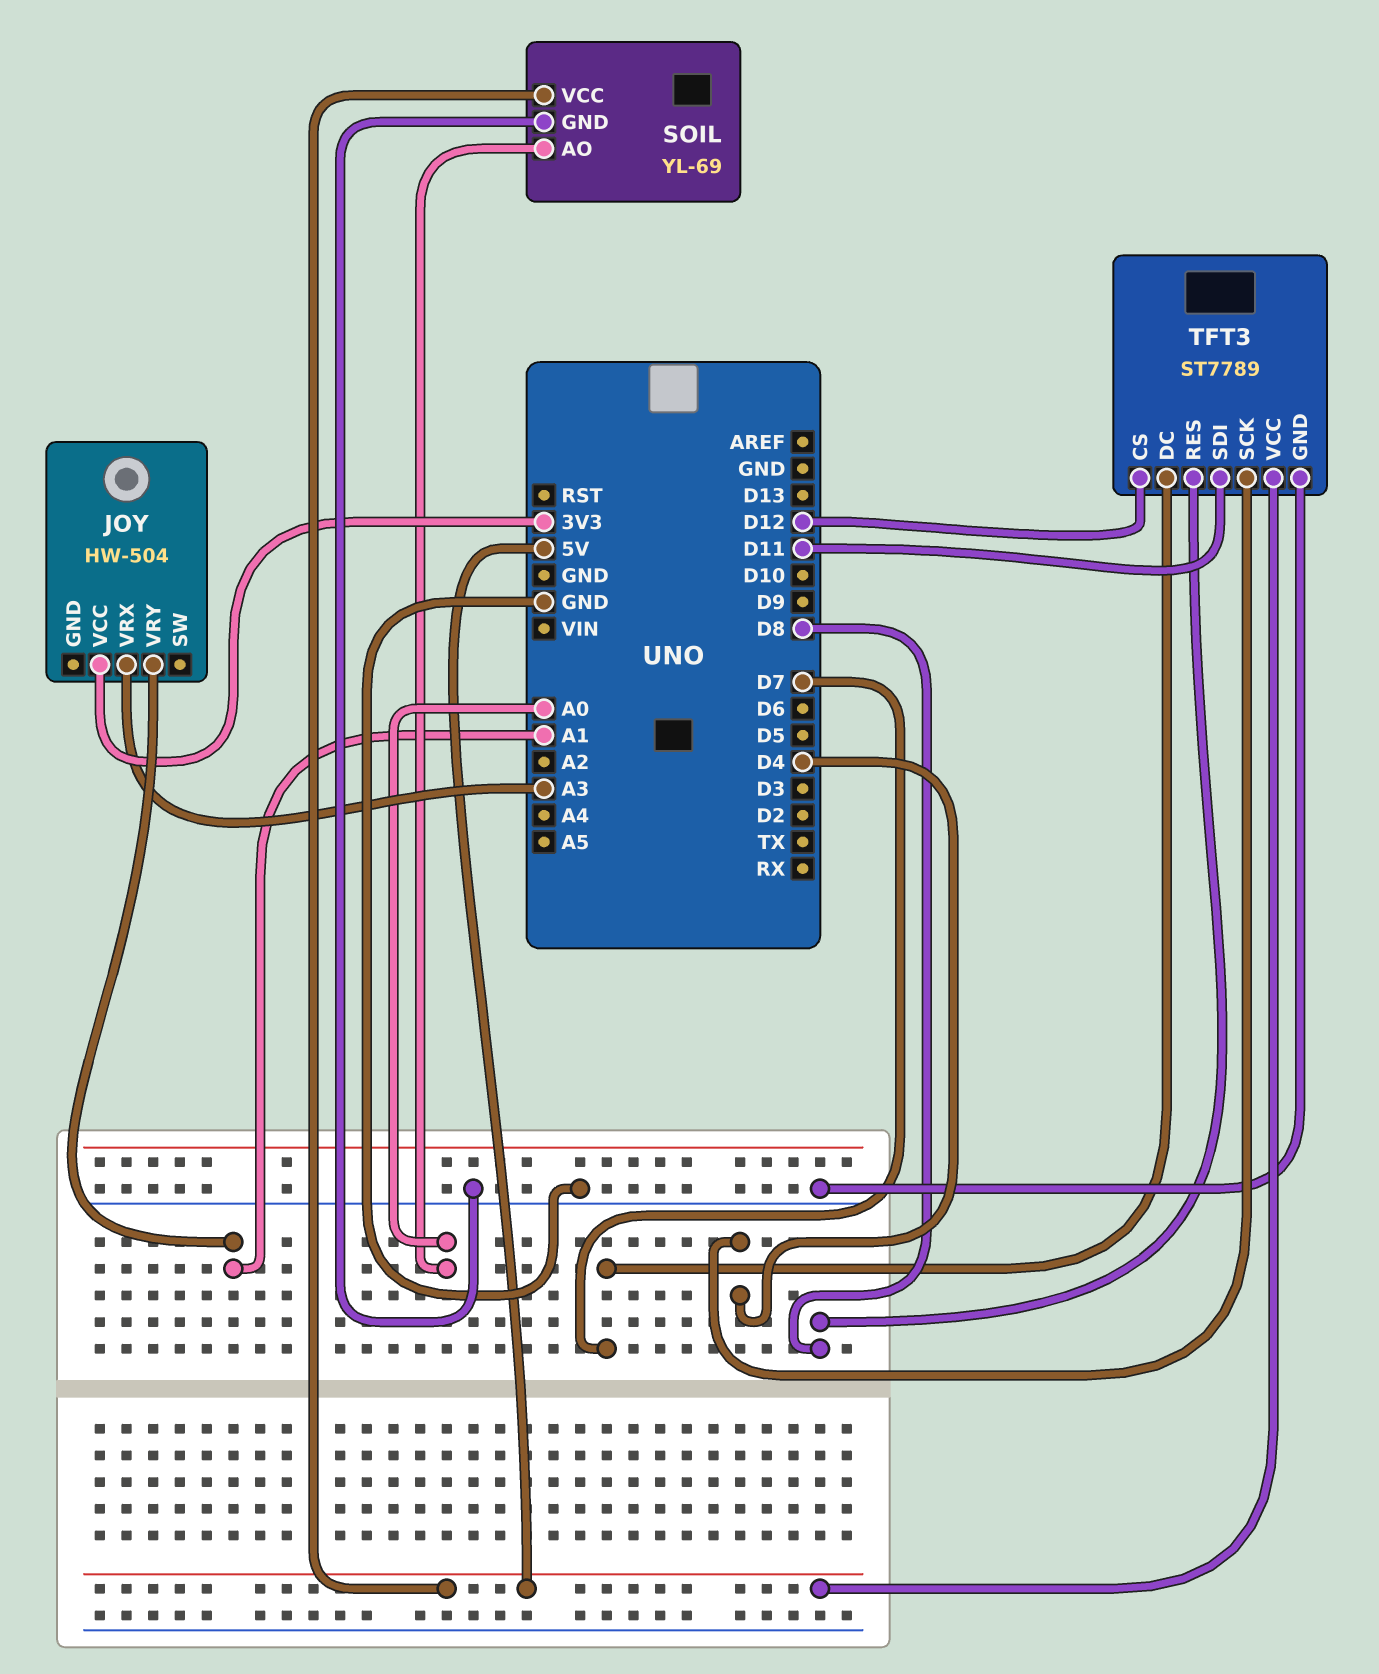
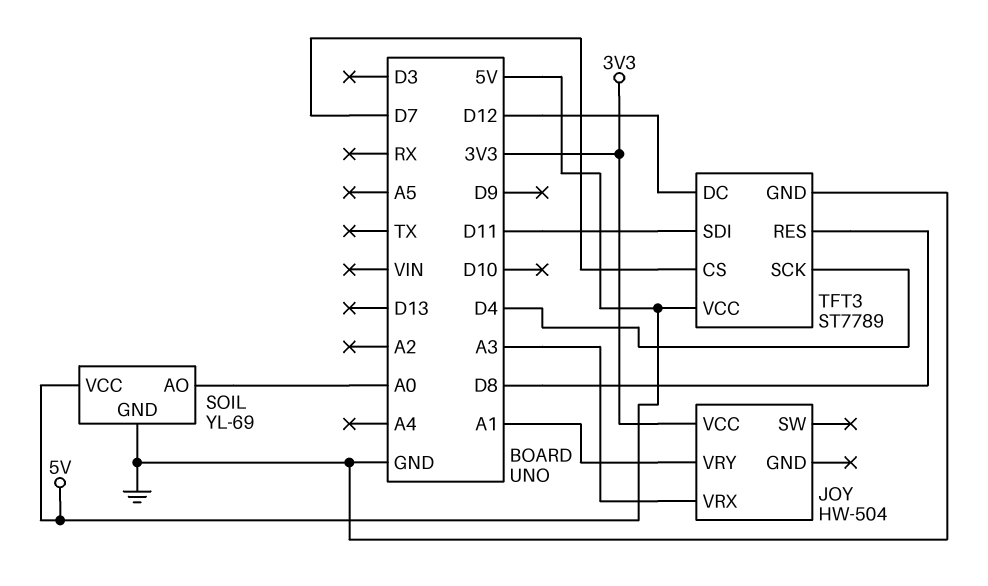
TFT3 pin CS: D12 -> D7
TFT3 pin DC: D7 -> D12

